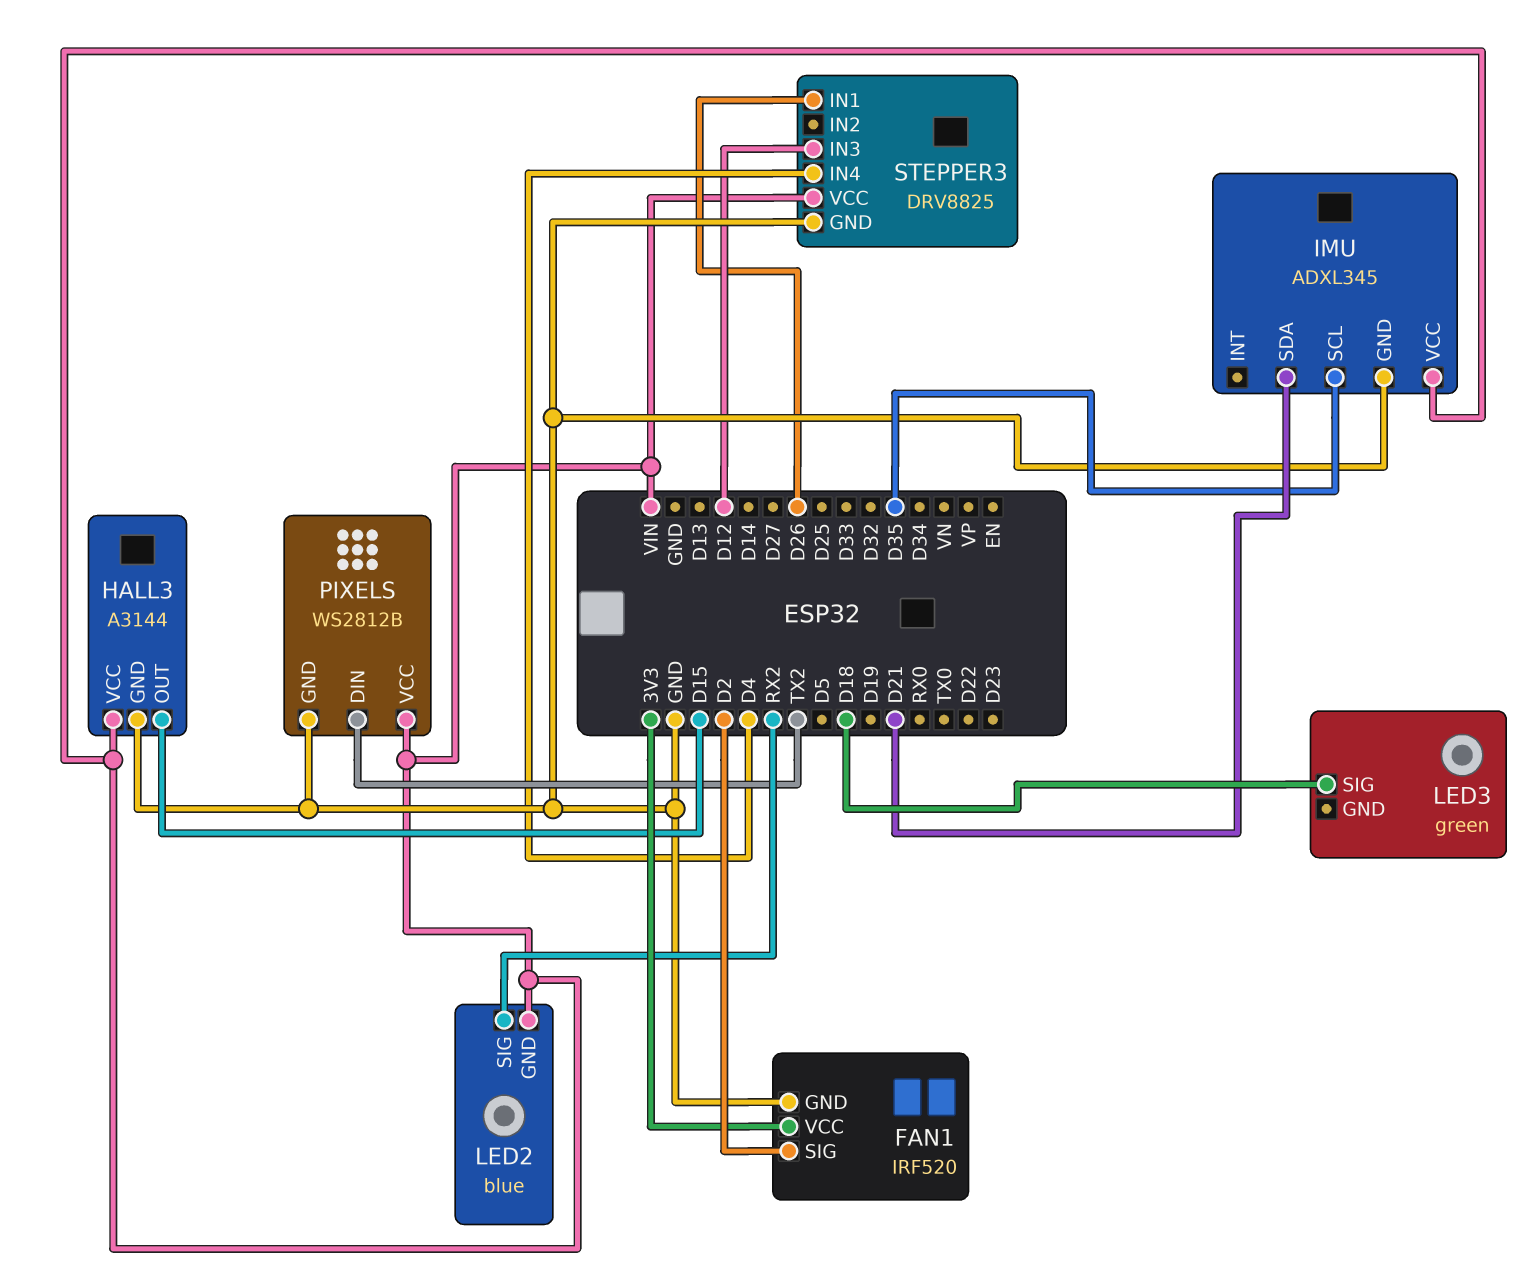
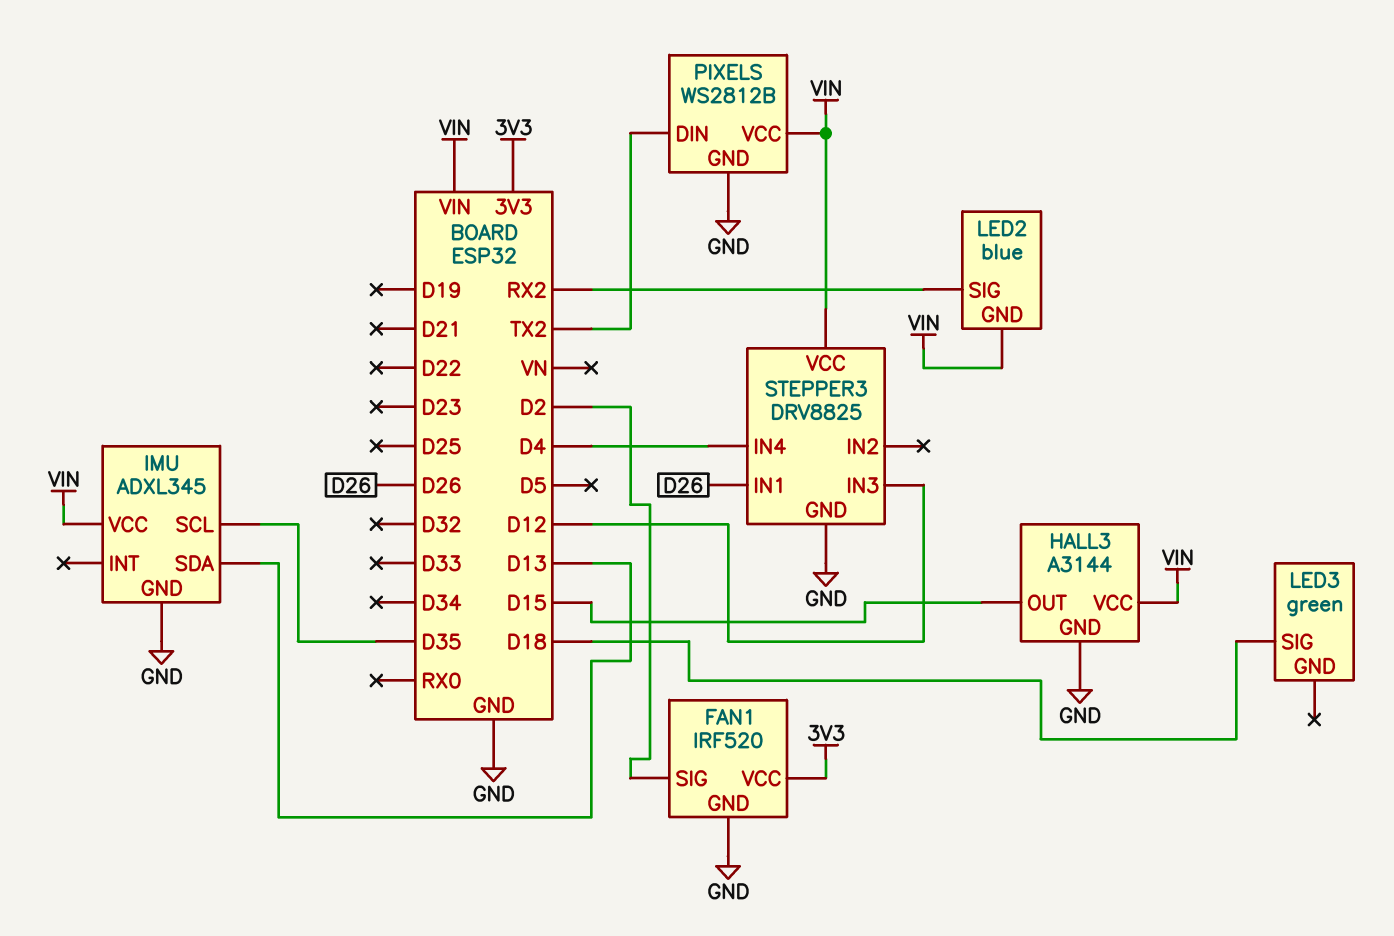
IMU pin SDA: D21 -> D13

